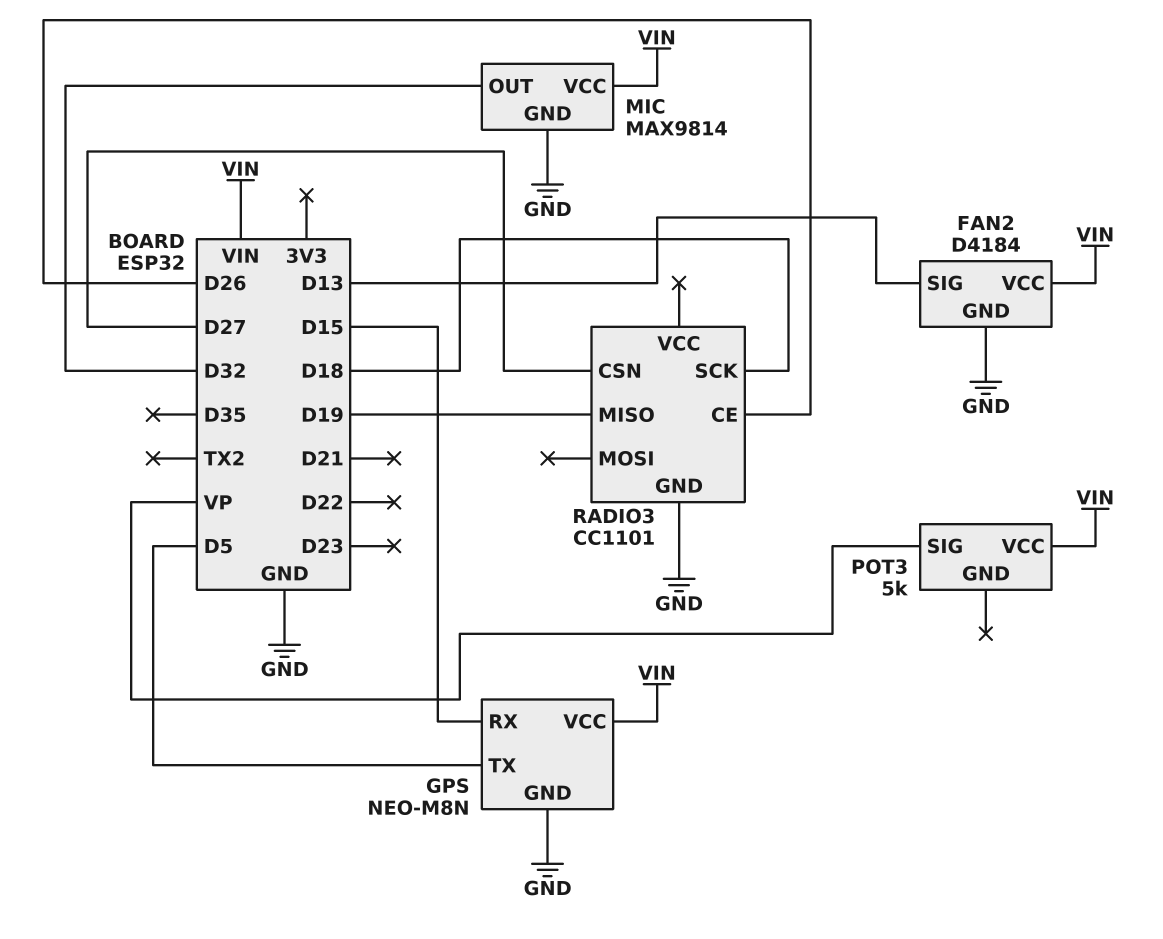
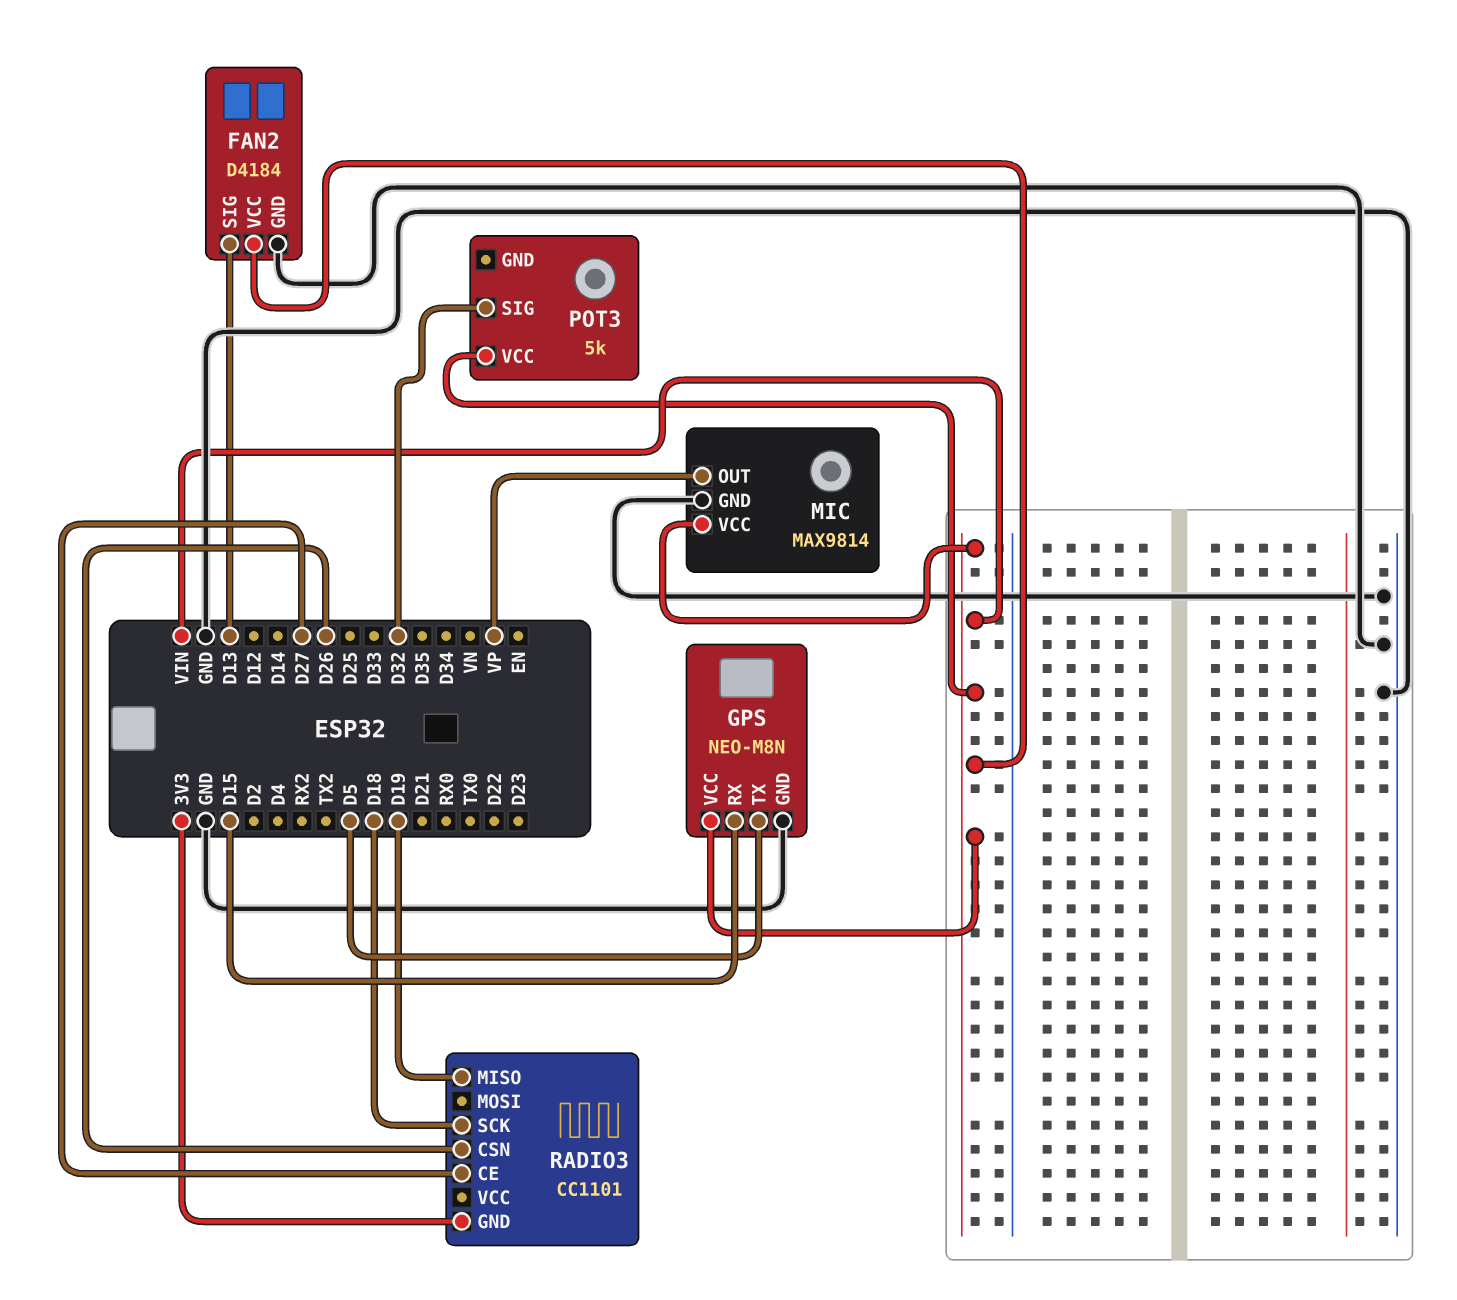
MIC pin OUT: D32 -> VP
POT3 pin SIG: VP -> D32
RADIO3 pin CE: D26 -> D27
RADIO3 pin CSN: D27 -> D26
RADIO3 pin GND: GND -> 3V3

